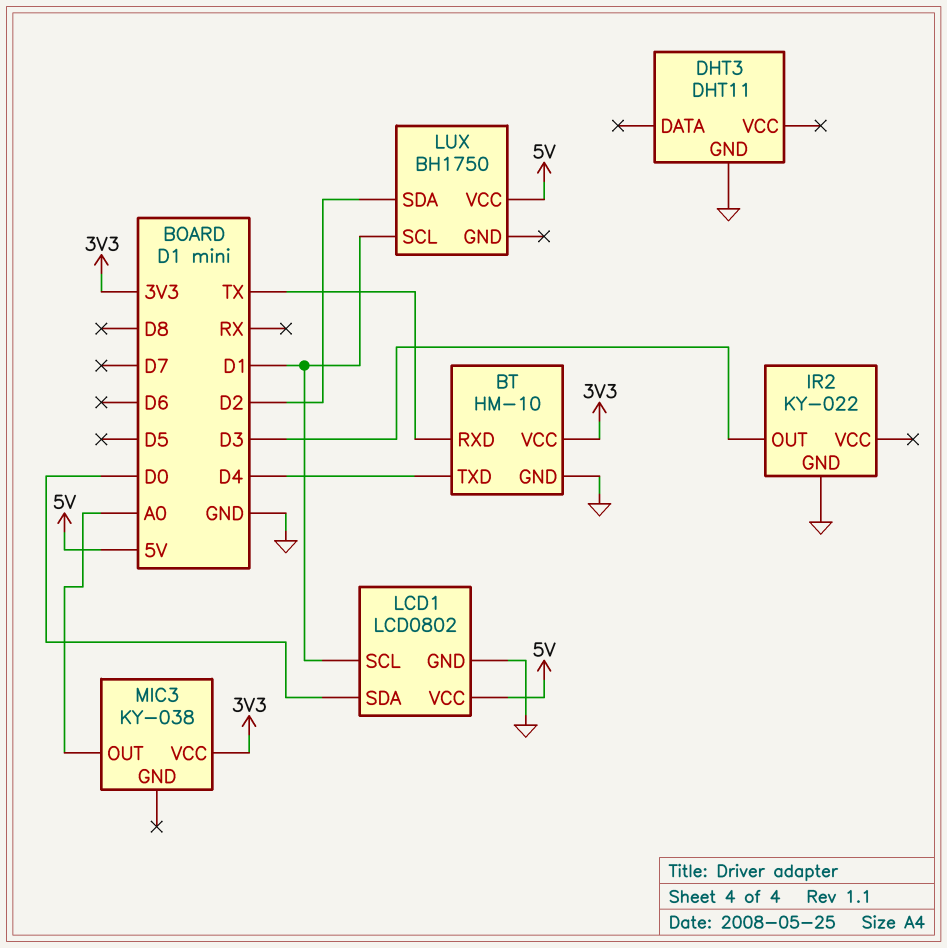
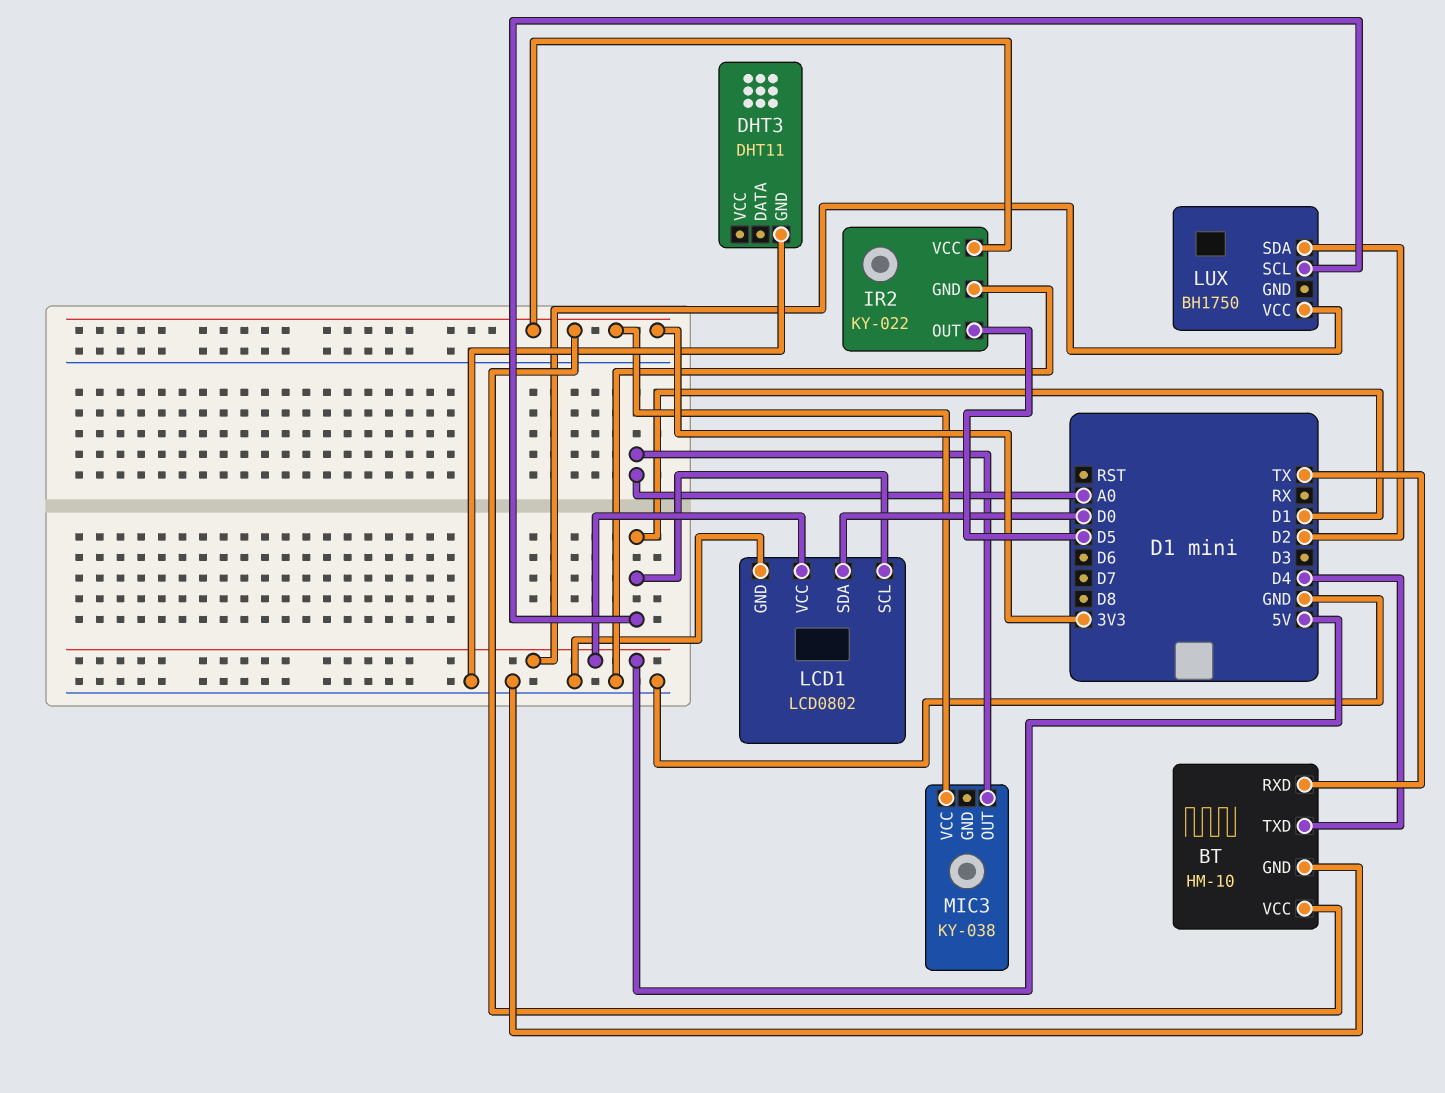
IR2 pin OUT: D3 -> D5
IR2 pin VCC: none -> 3V3

